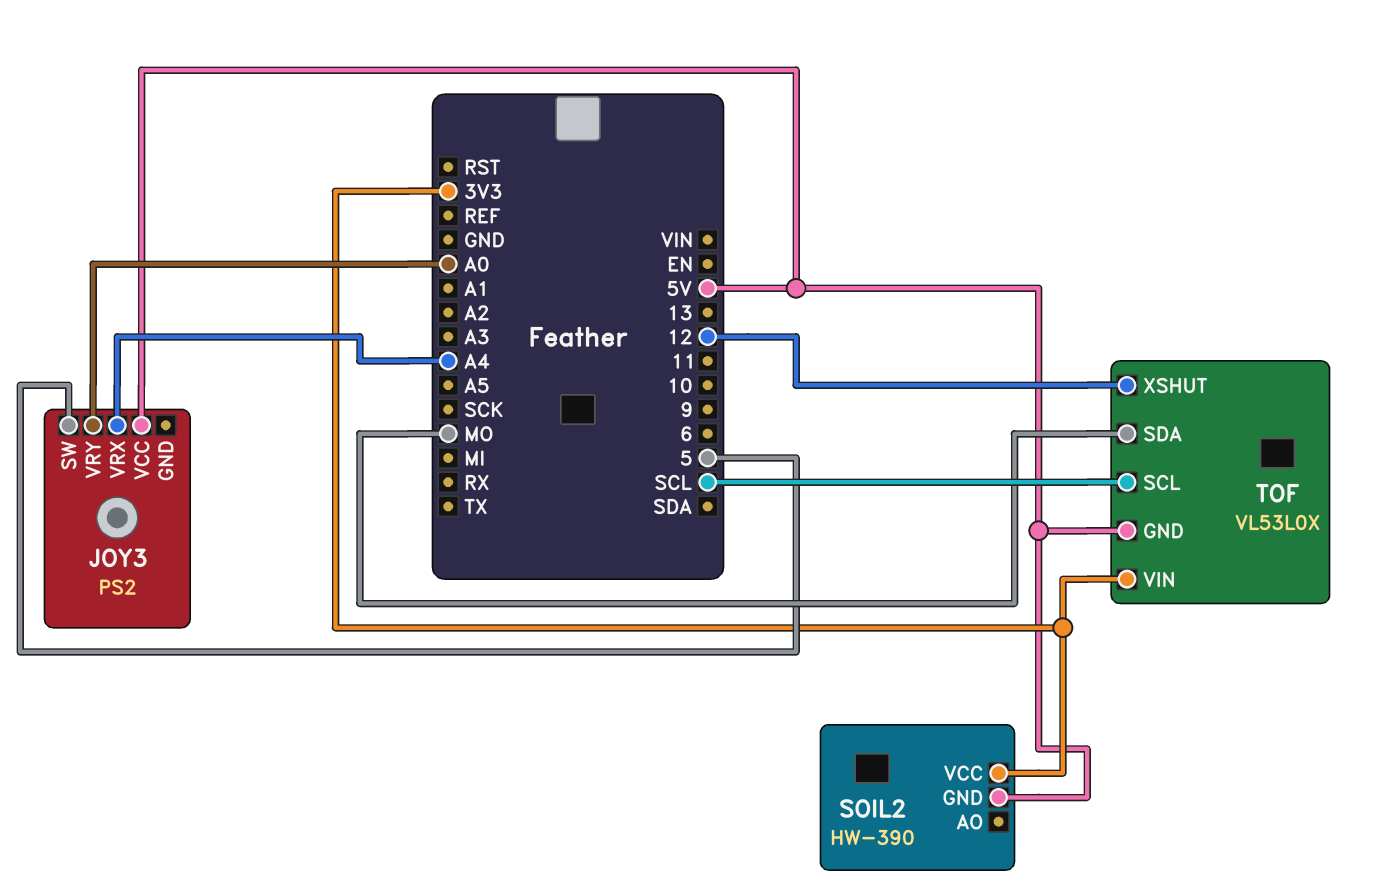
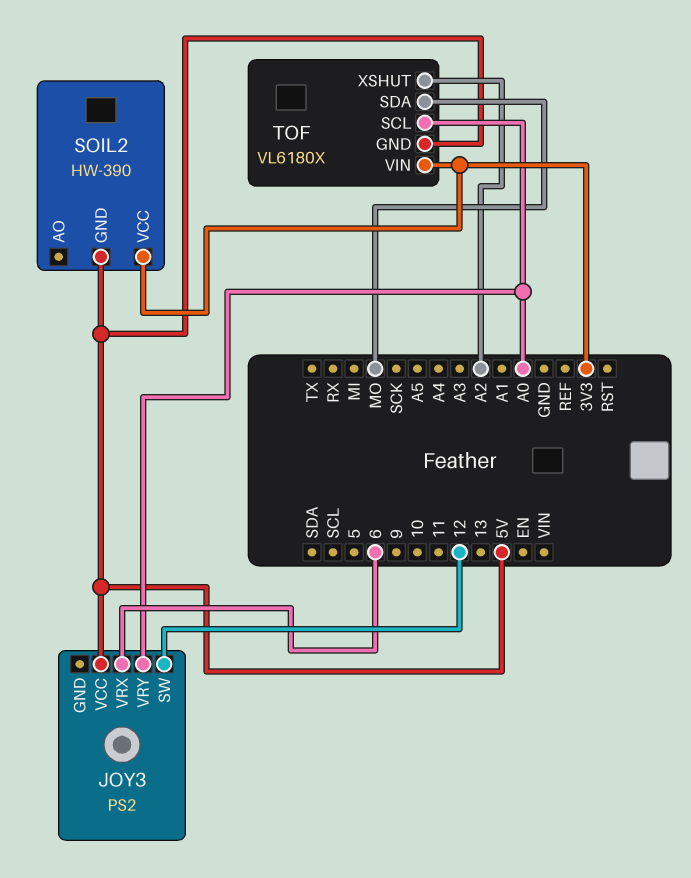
JOY3 pin SW: 5 -> 12
JOY3 pin VRX: A4 -> 6
TOF: VL53L0X -> VL6180X
TOF pin SCL: SCL -> A0
TOF pin XSHUT: 12 -> A2

